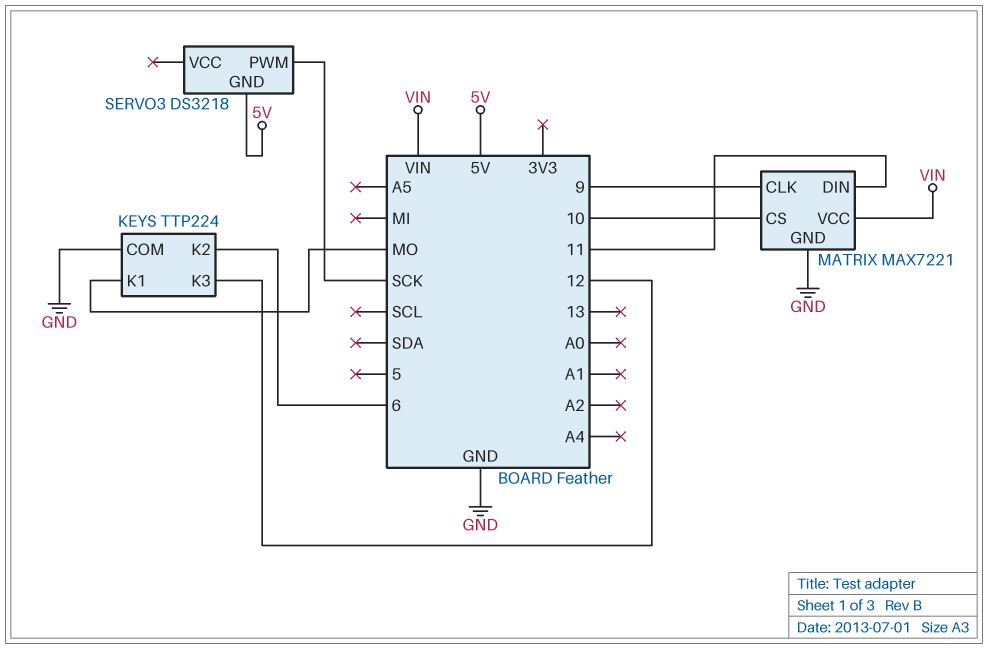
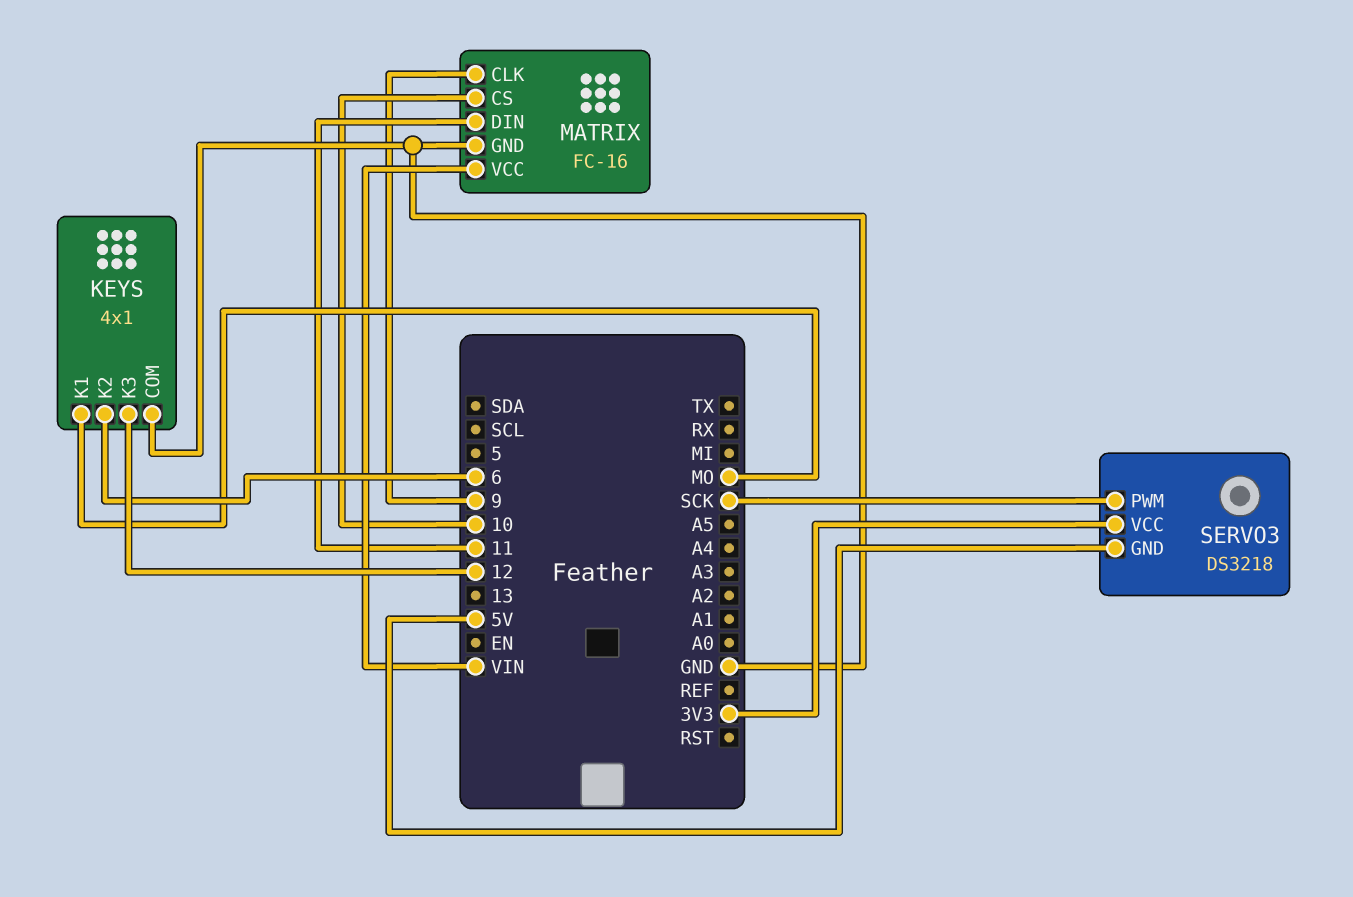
KEYS: TTP224 -> 4x1
MATRIX: MAX7221 -> FC-16
SERVO3 pin VCC: none -> 3V3

